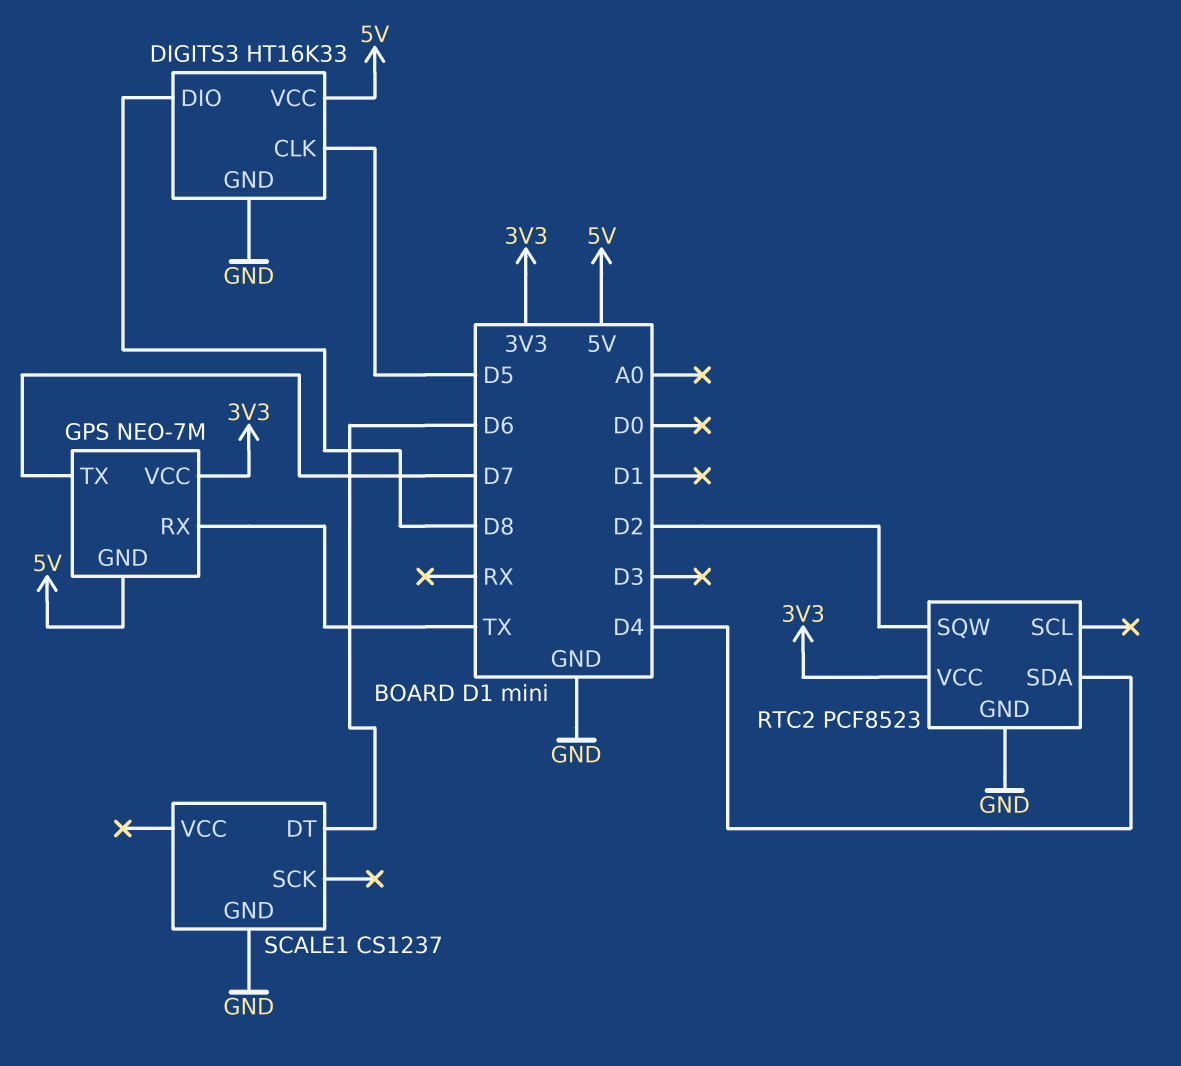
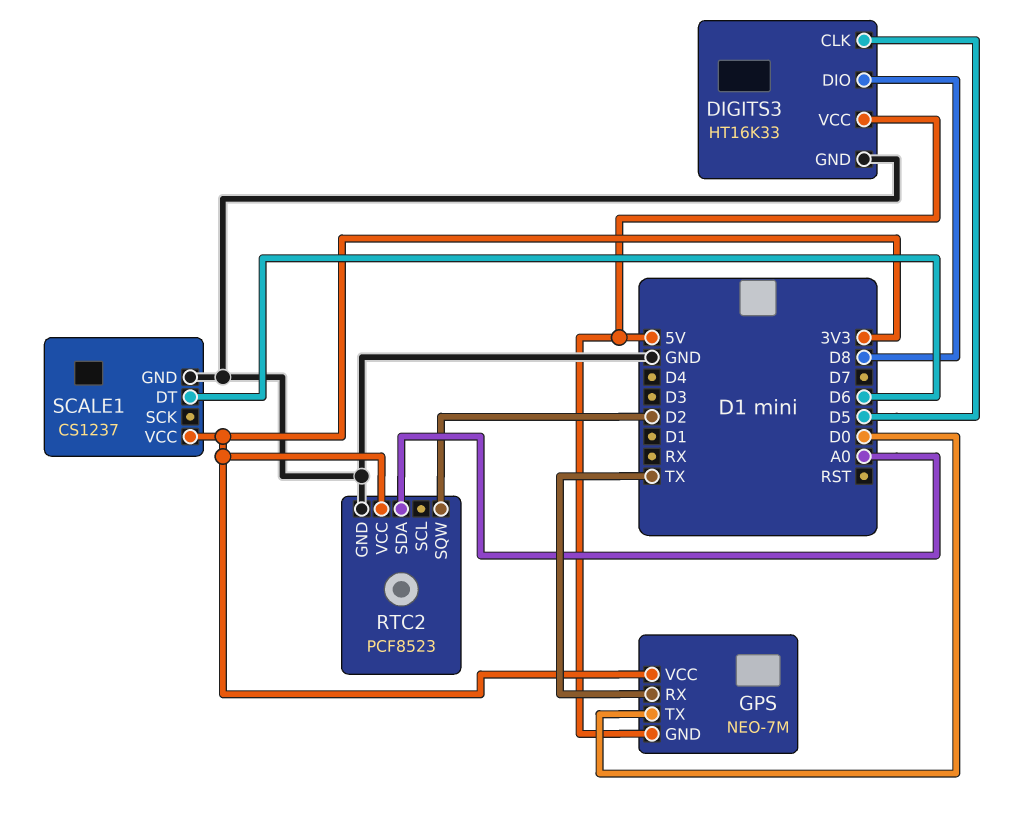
GPS pin TX: D7 -> D0
RTC2 pin SDA: D4 -> A0
SCALE1 pin VCC: none -> 3V3

